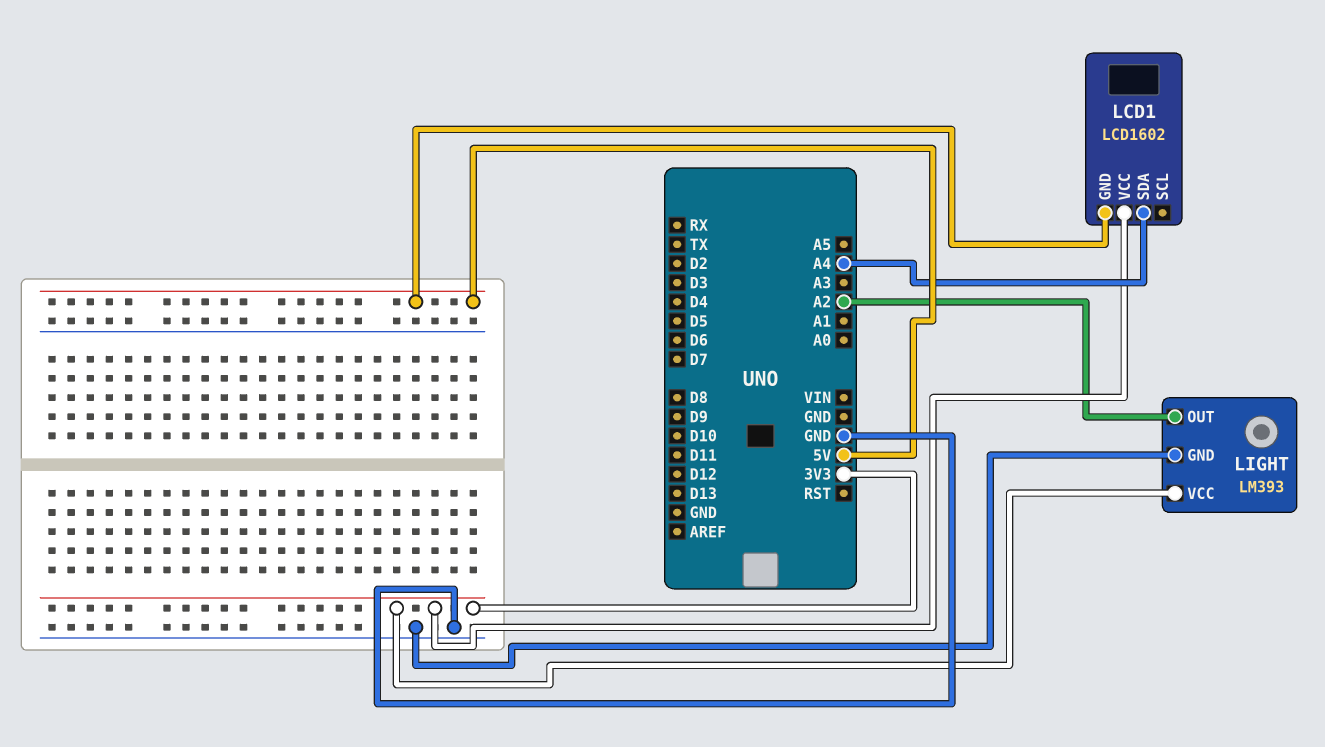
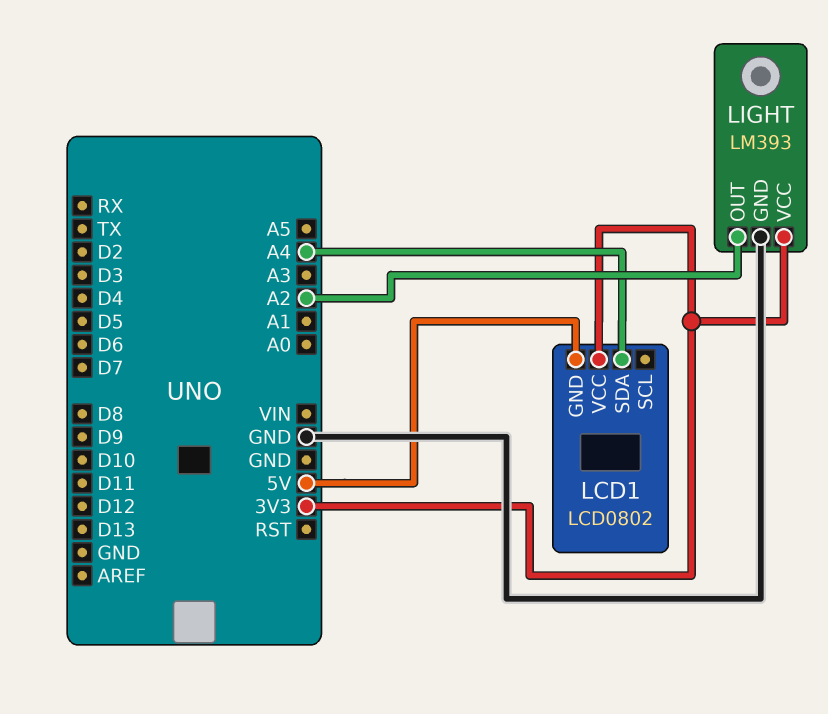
LCD1: LCD1602 -> LCD0802

